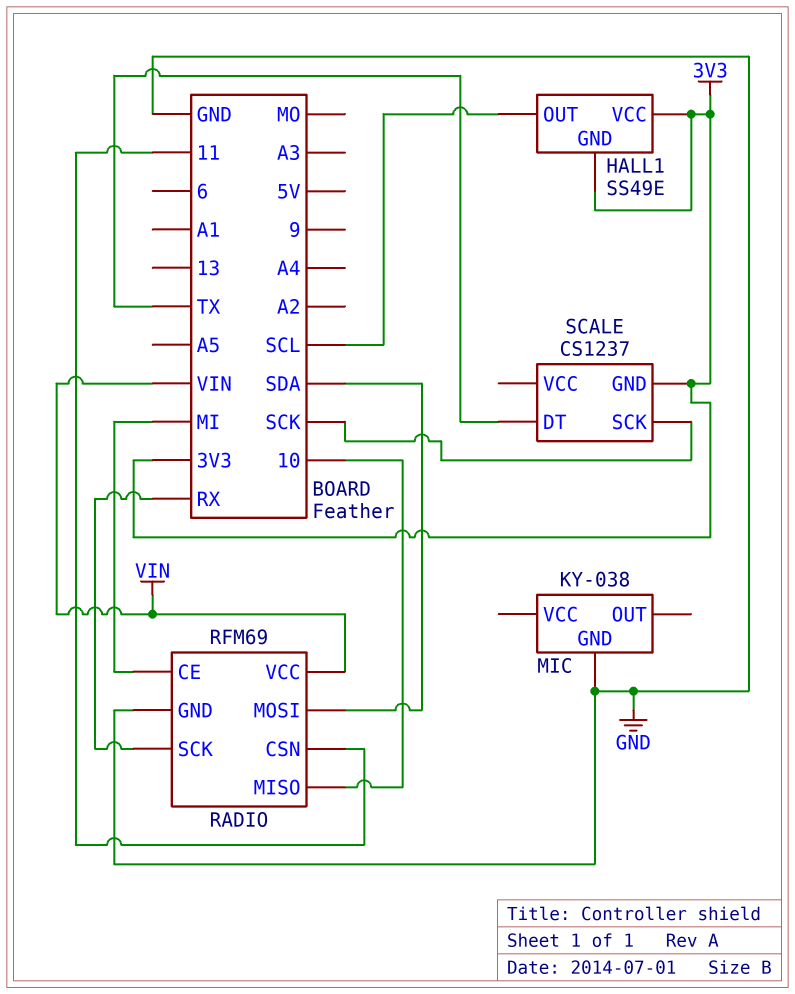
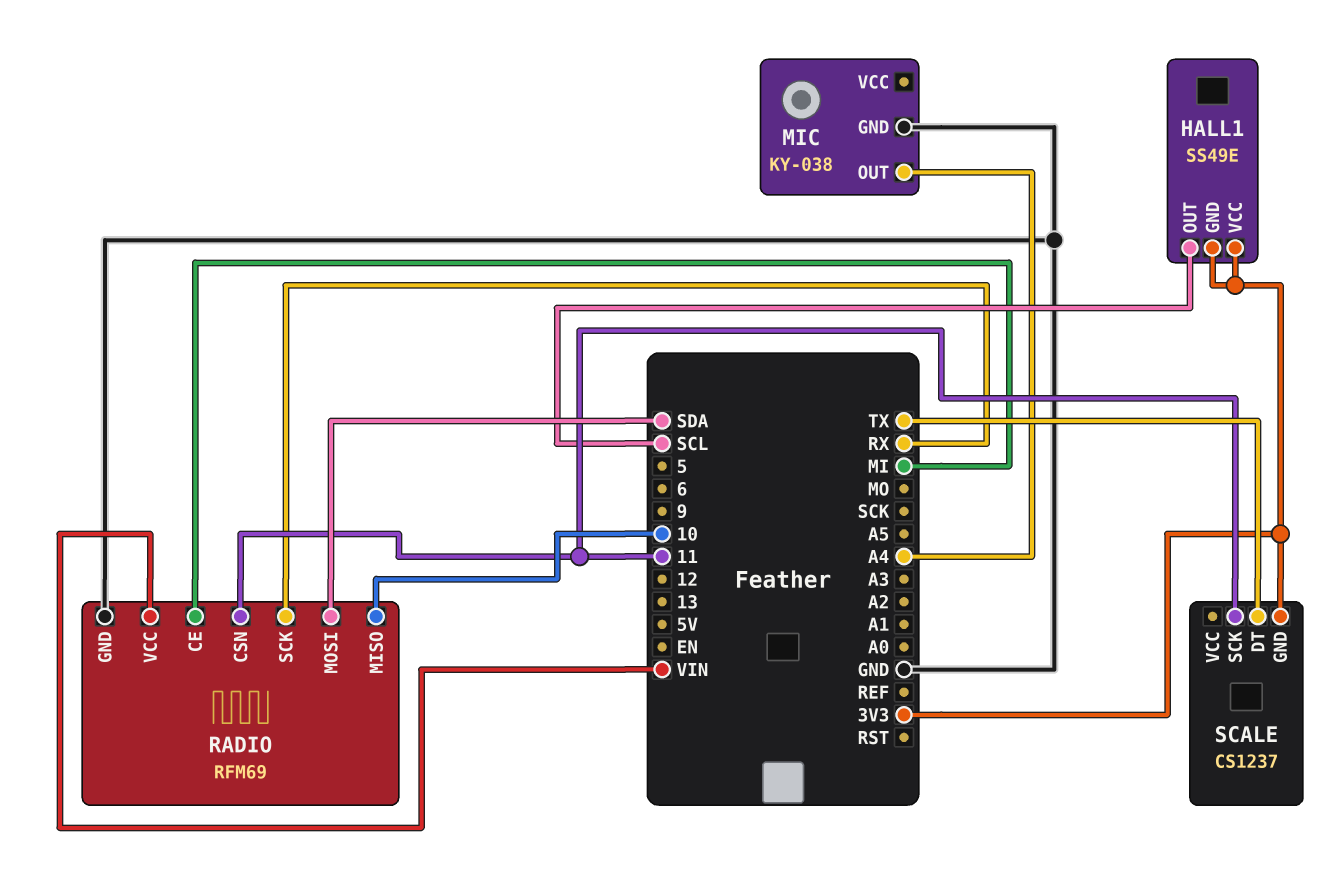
MIC pin OUT: none -> A4
SCALE pin SCK: SCK -> 11

